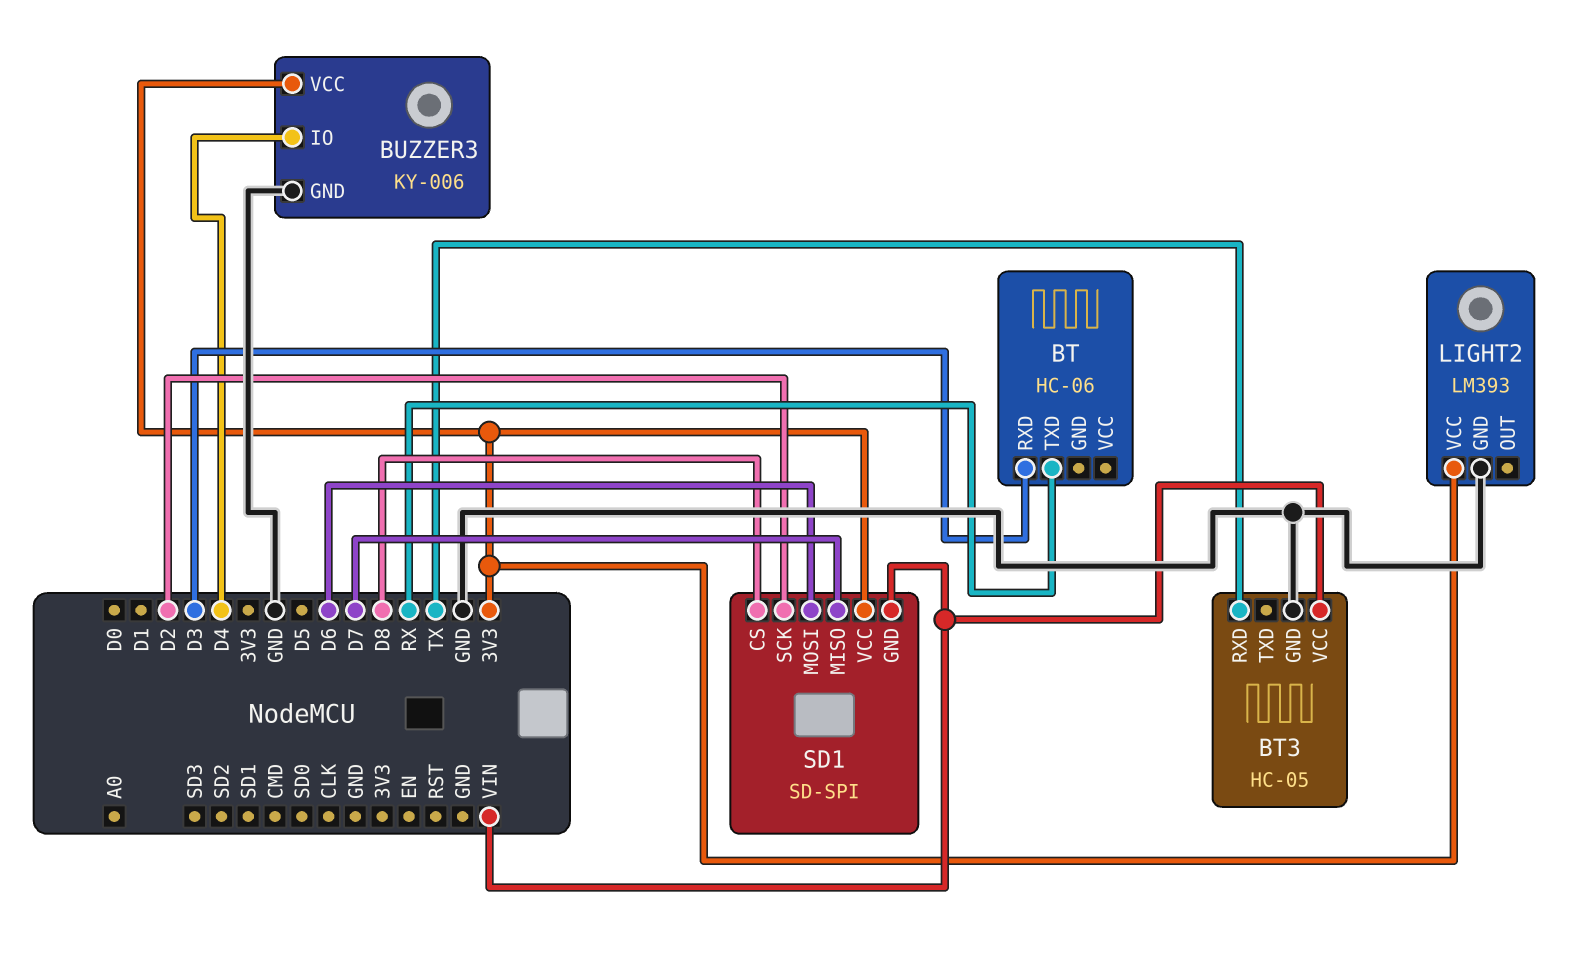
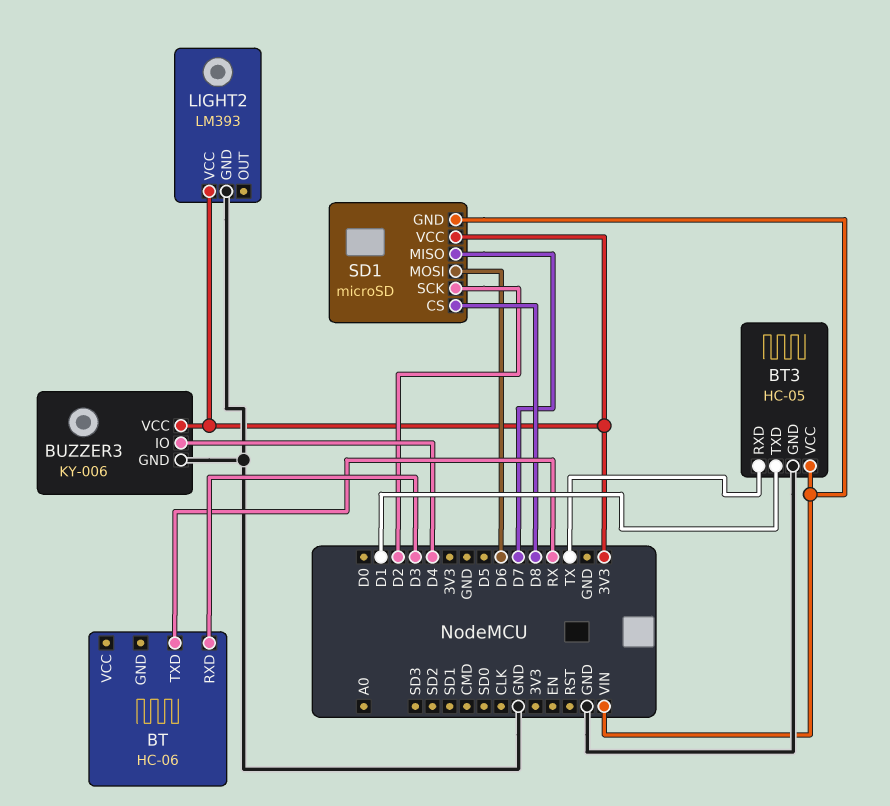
BT3 pin TXD: none -> D1
SD1: SD-SPI -> microSD

